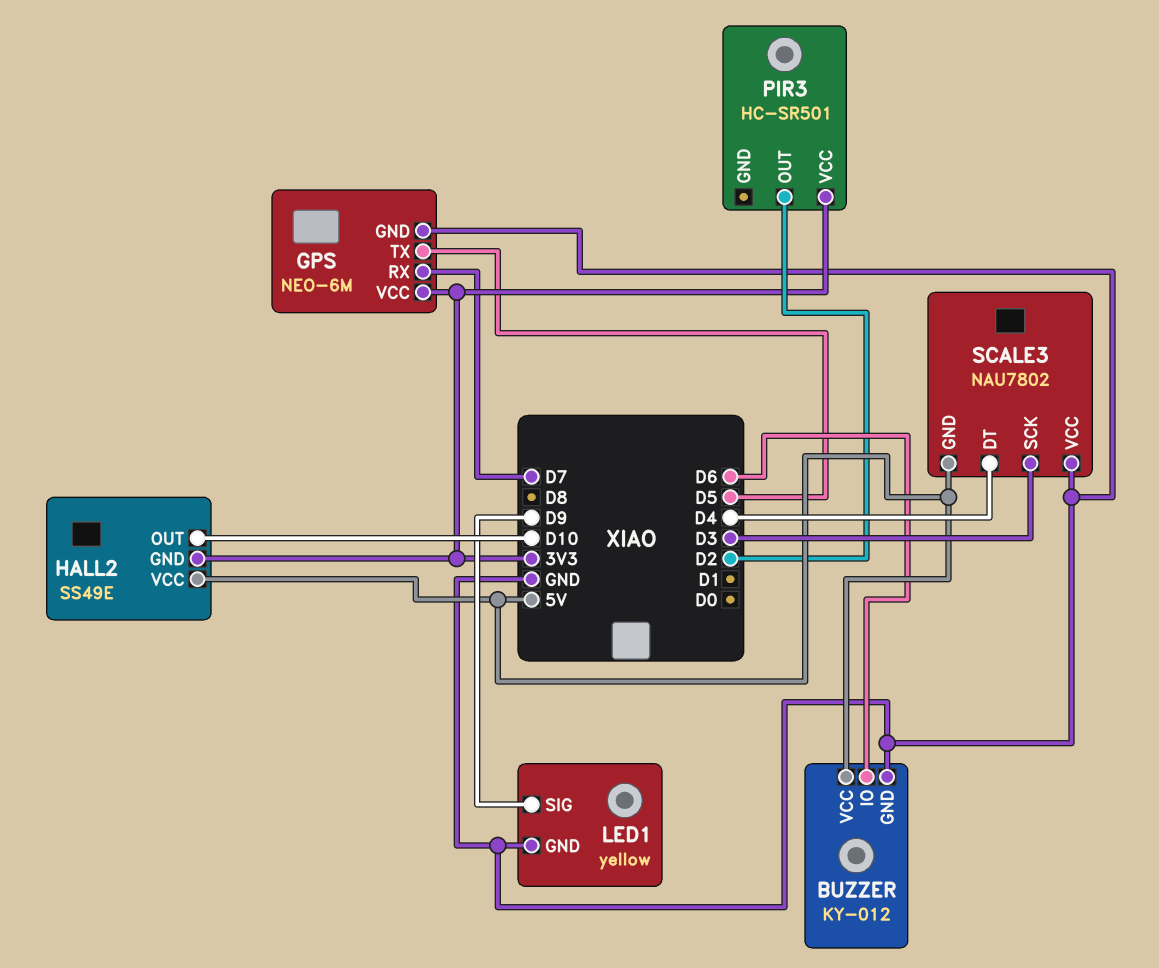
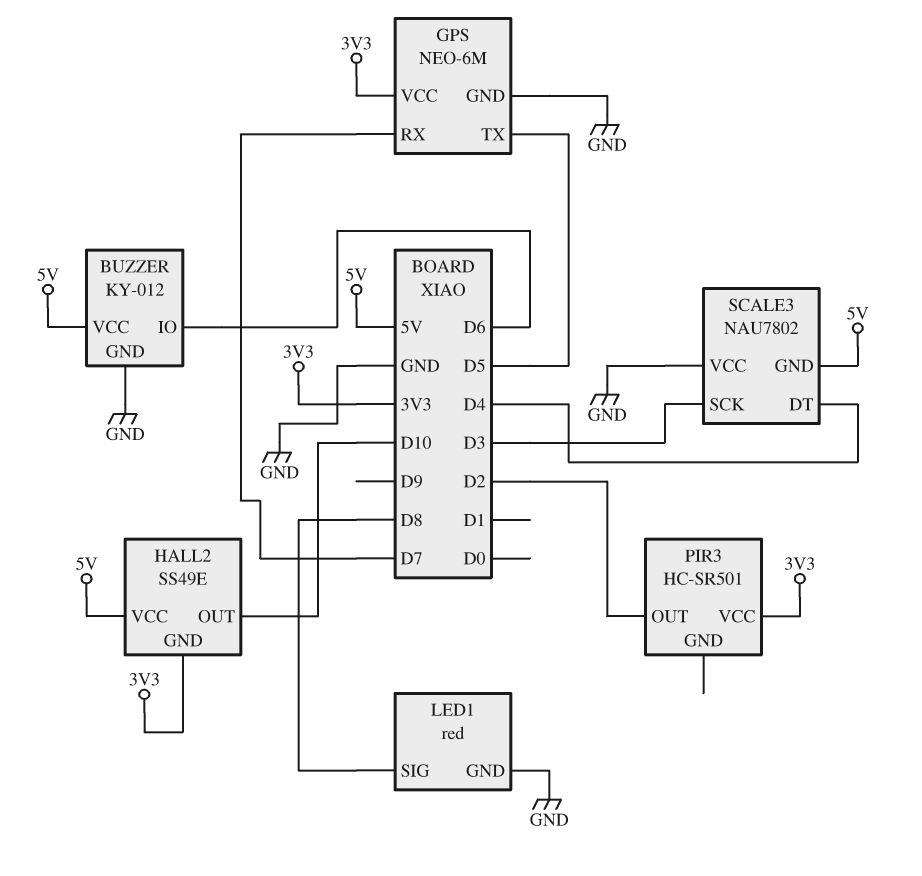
LED1: yellow -> red
LED1 pin SIG: D9 -> D8

